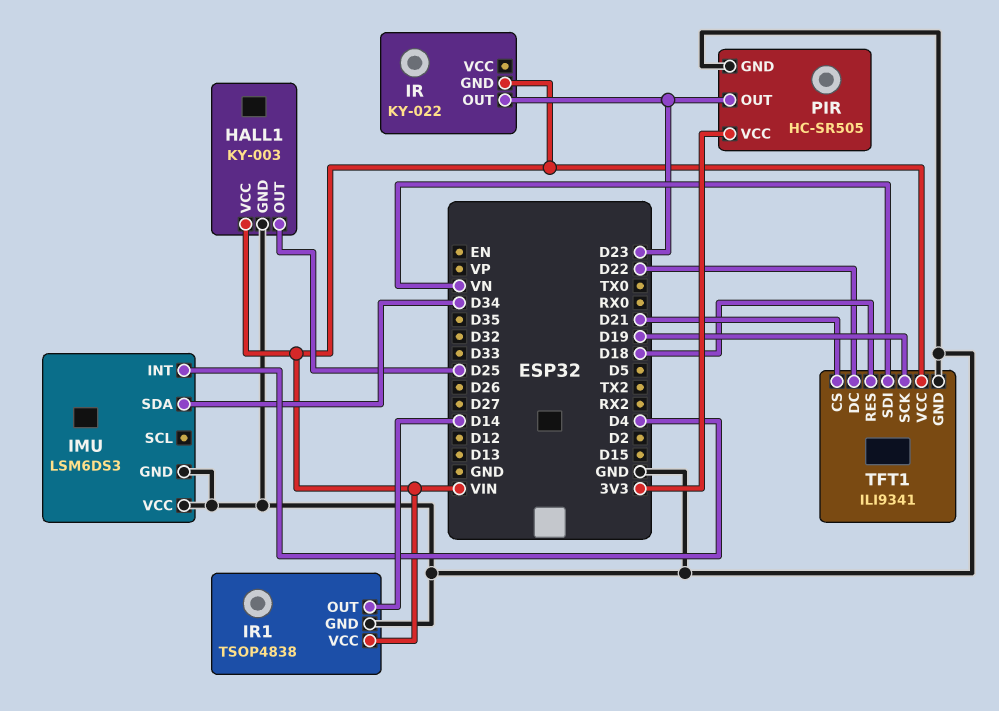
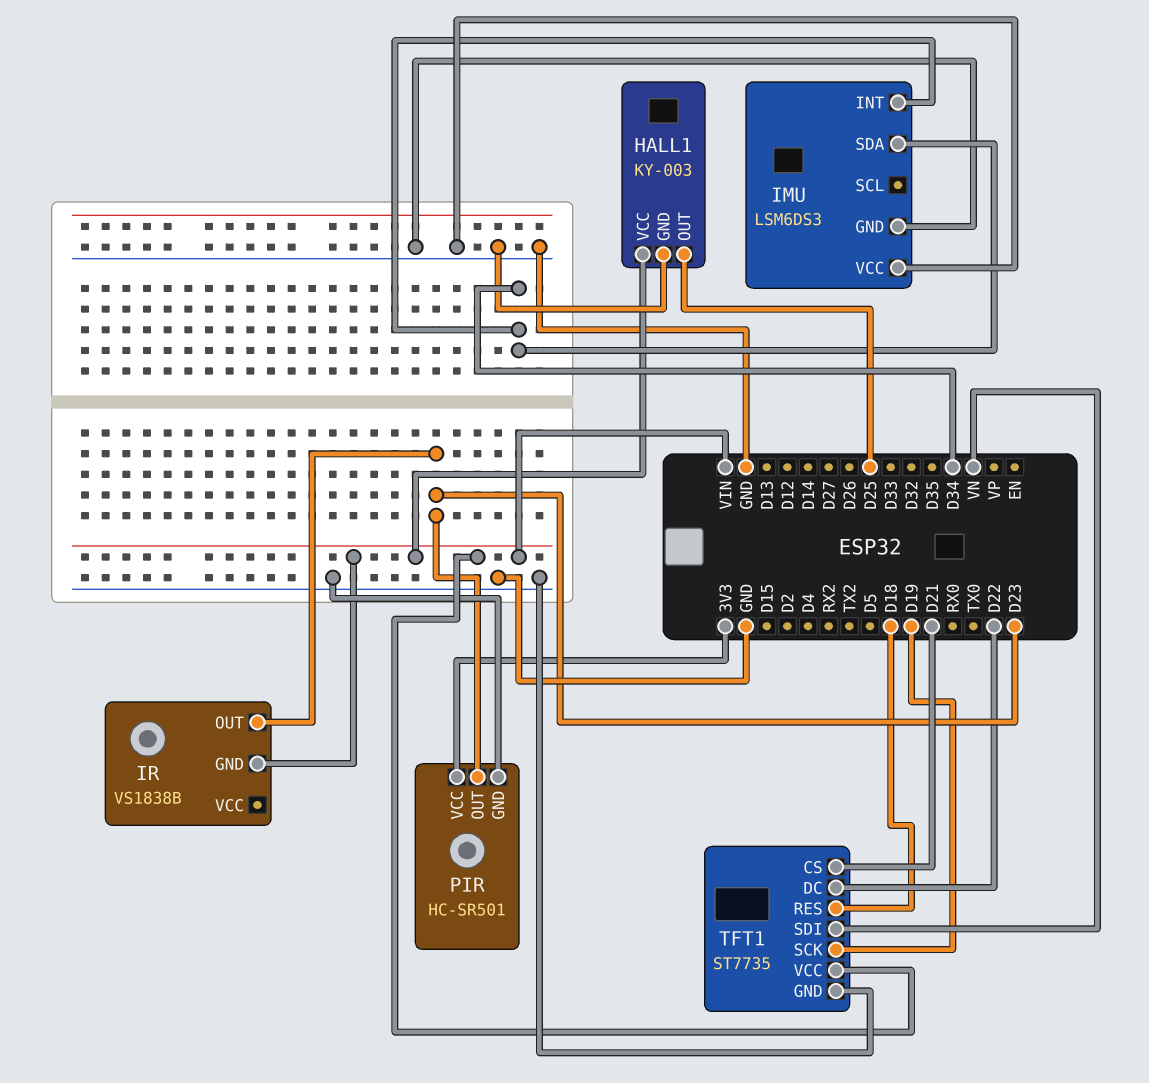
IMU pin INT: D4 -> D34
IR: KY-022 -> VS1838B
IR1: TSOP4838 -> none
IR1 pin GND: GND -> none
IR1 pin OUT: D14 -> none
IR1 pin VCC: VIN -> none
PIR: HC-SR505 -> HC-SR501
TFT1: ILI9341 -> ST7735

